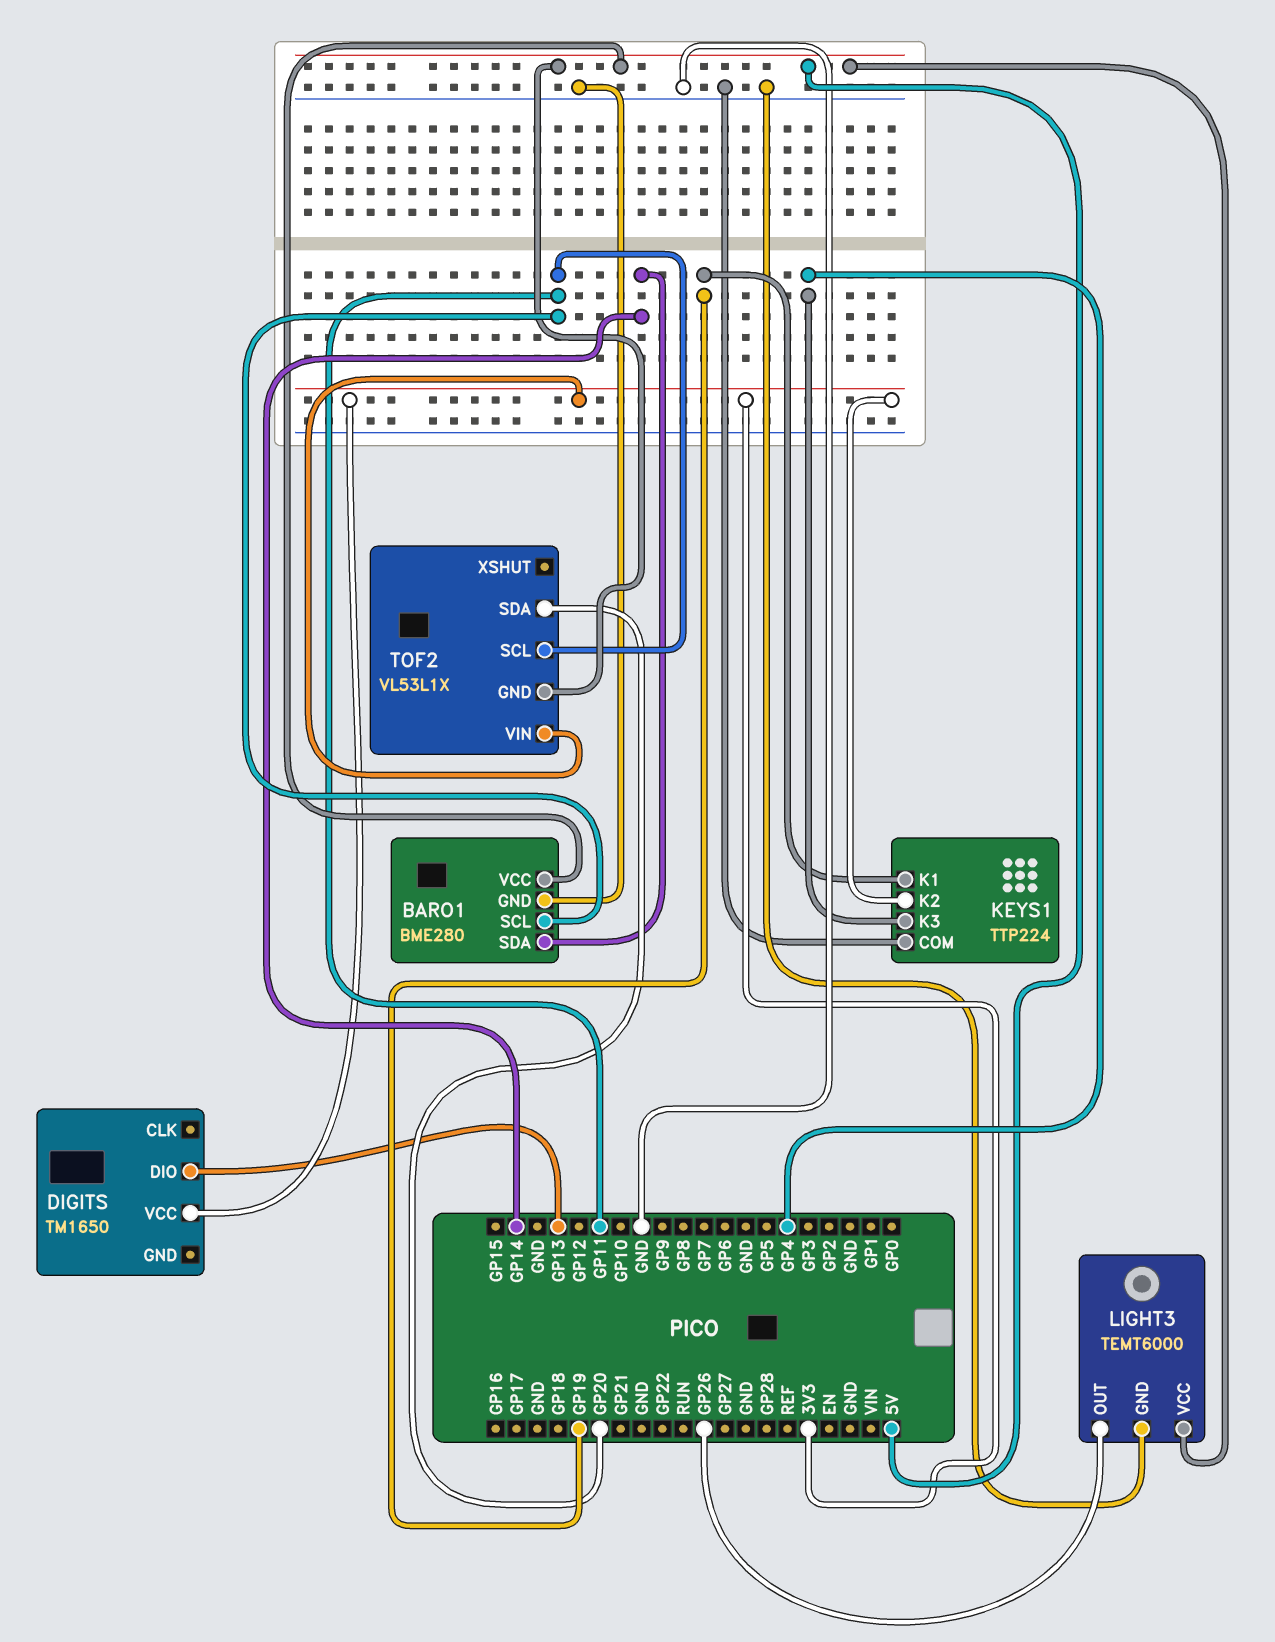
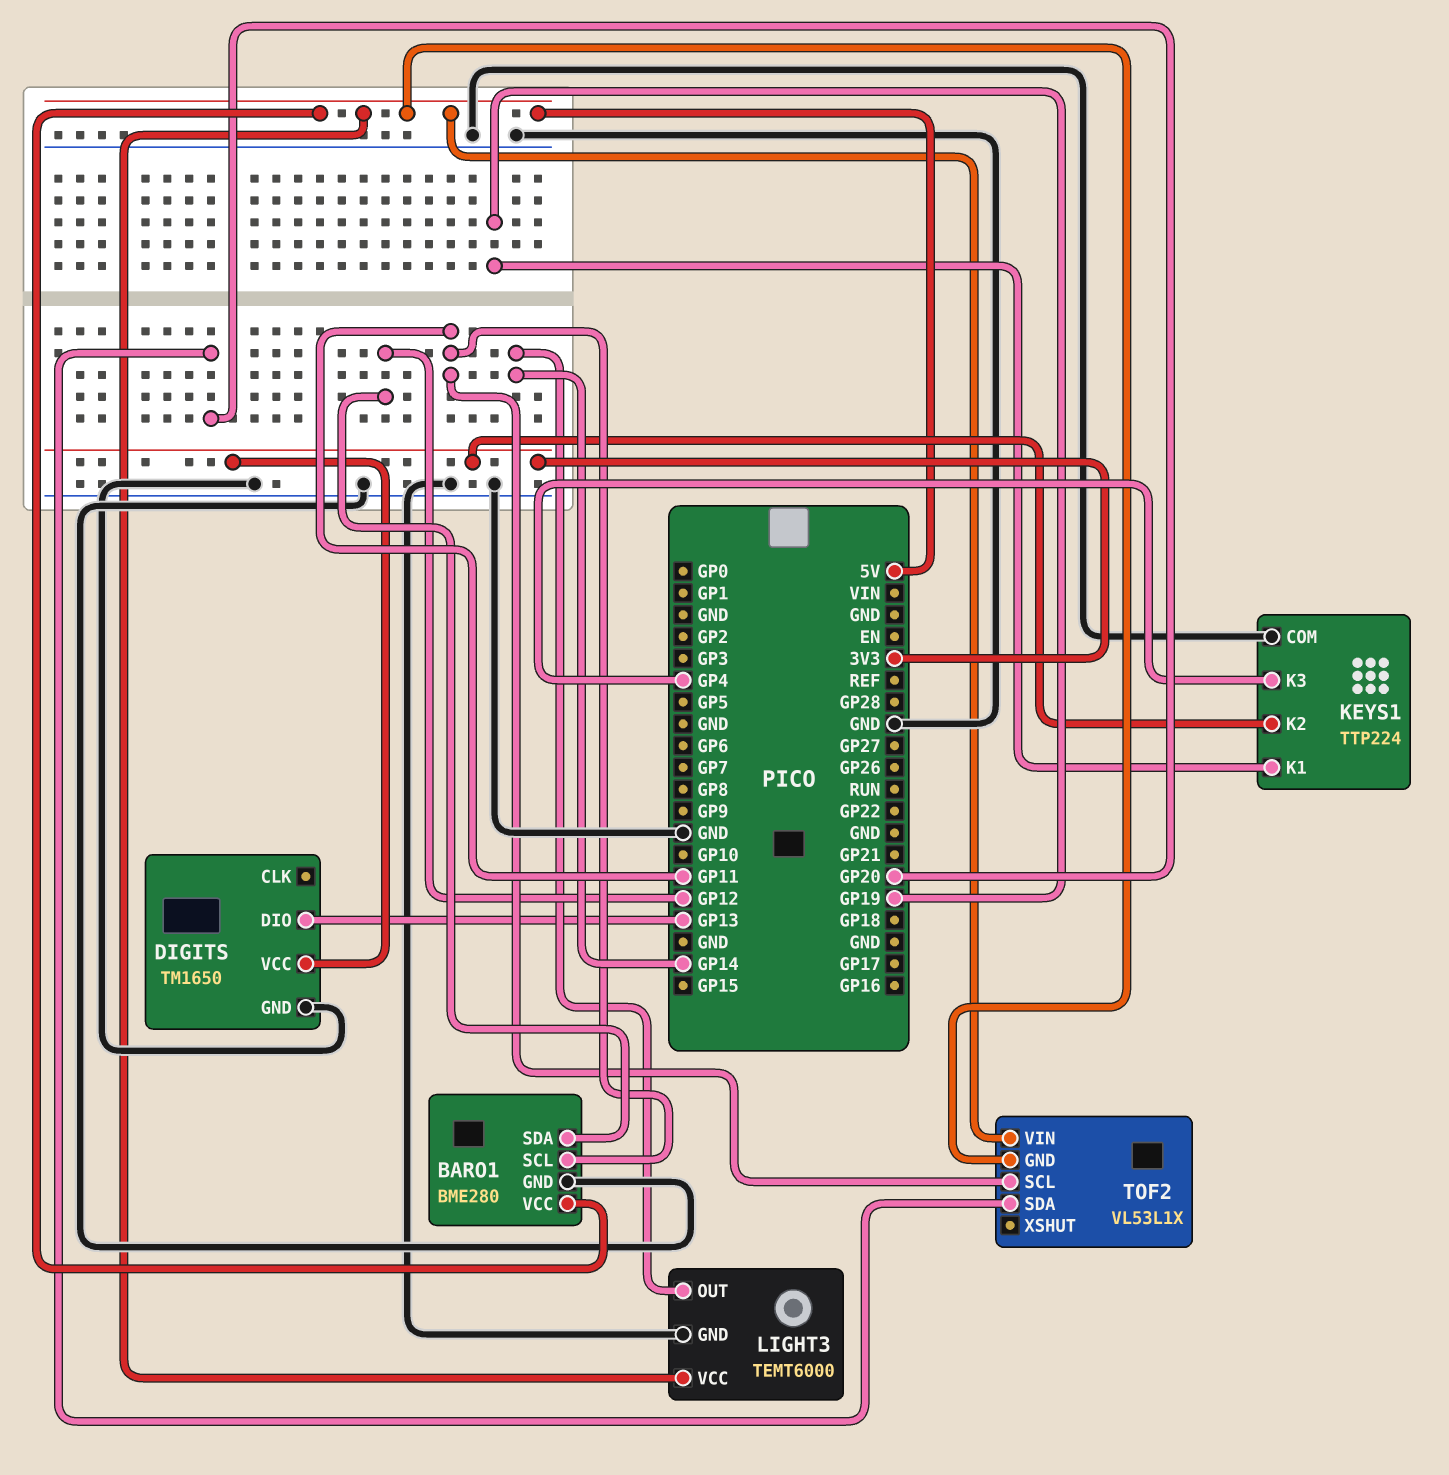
BARO1 pin SDA: GP14 -> GP12
DIGITS pin GND: none -> GND
LIGHT3 pin OUT: GP26 -> GP14
TOF2 pin VIN: 3V3 -> 5V

